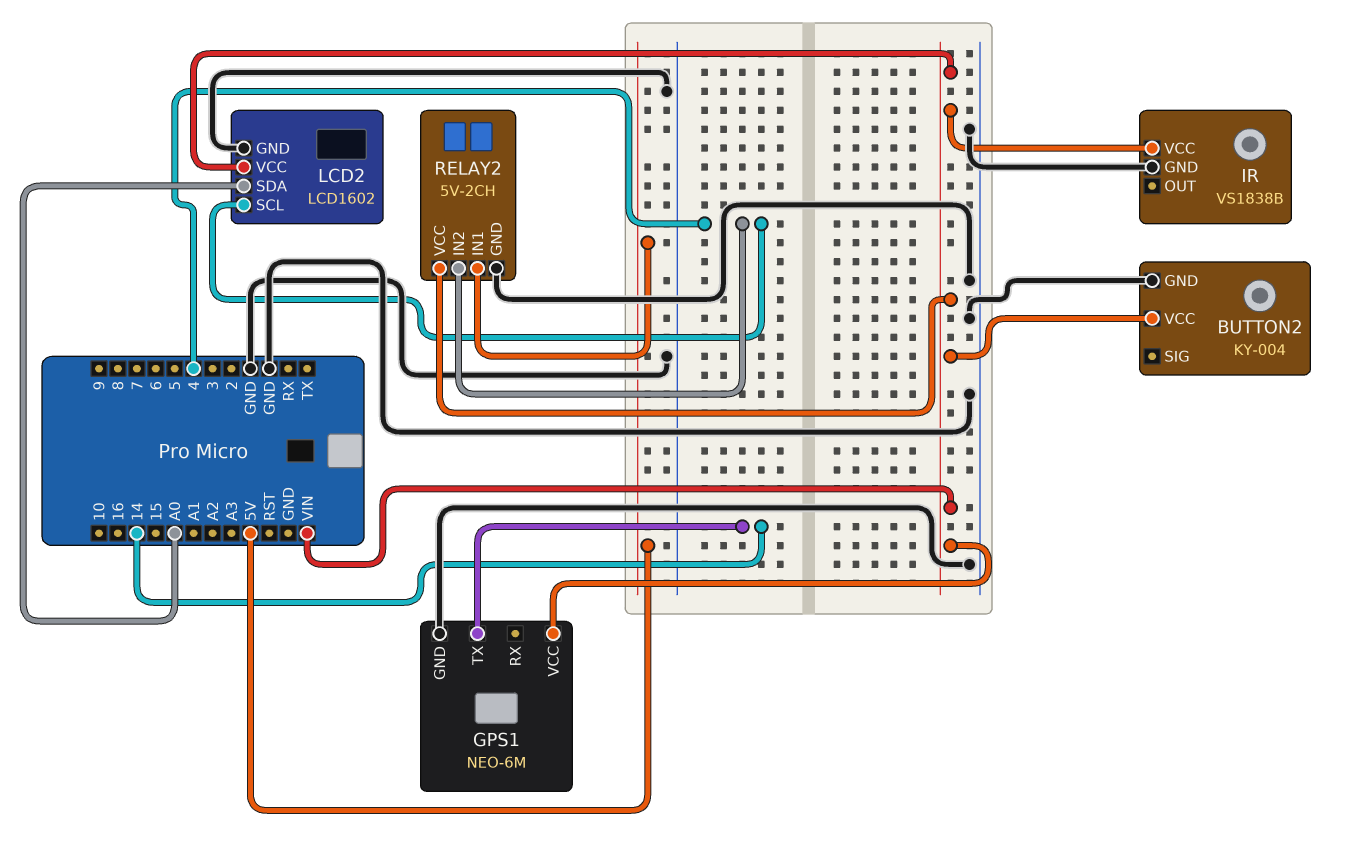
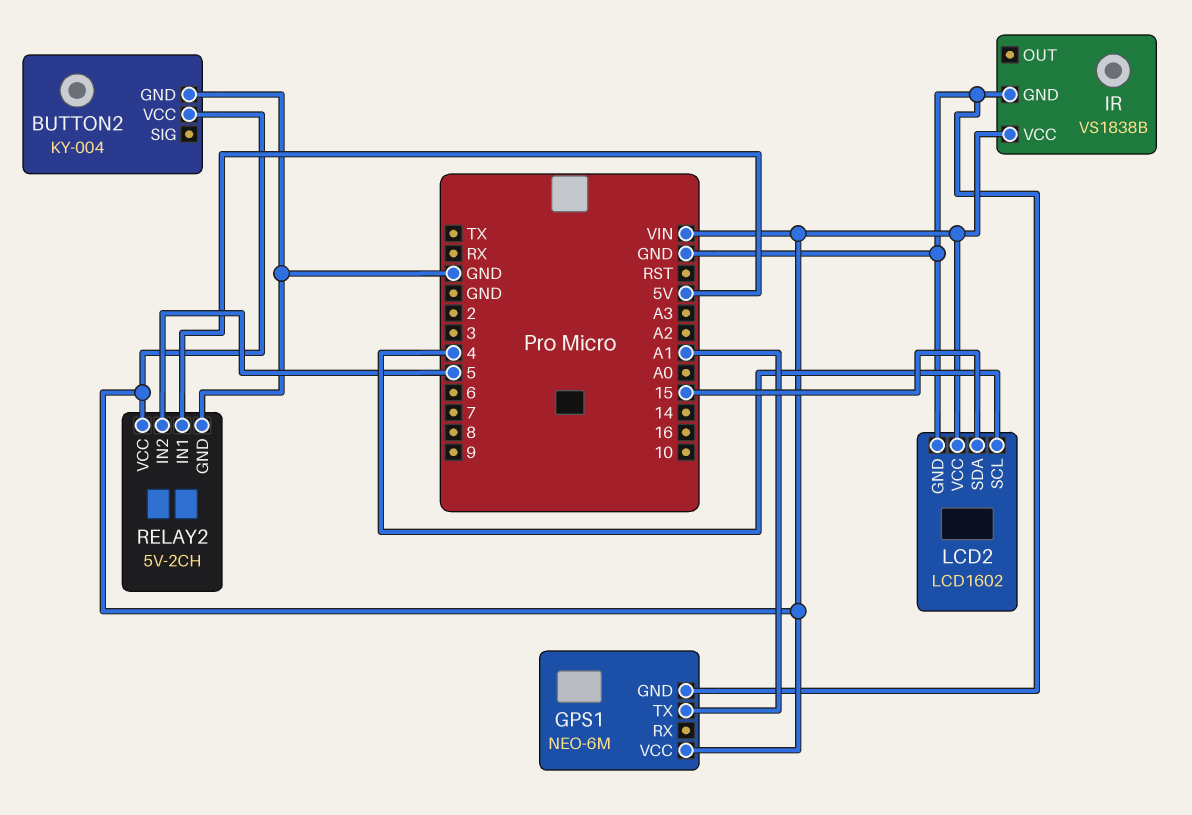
GPS1 pin TX: 14 -> A1
LCD2 pin SDA: A0 -> 15
RELAY2 pin IN2: 4 -> 5

